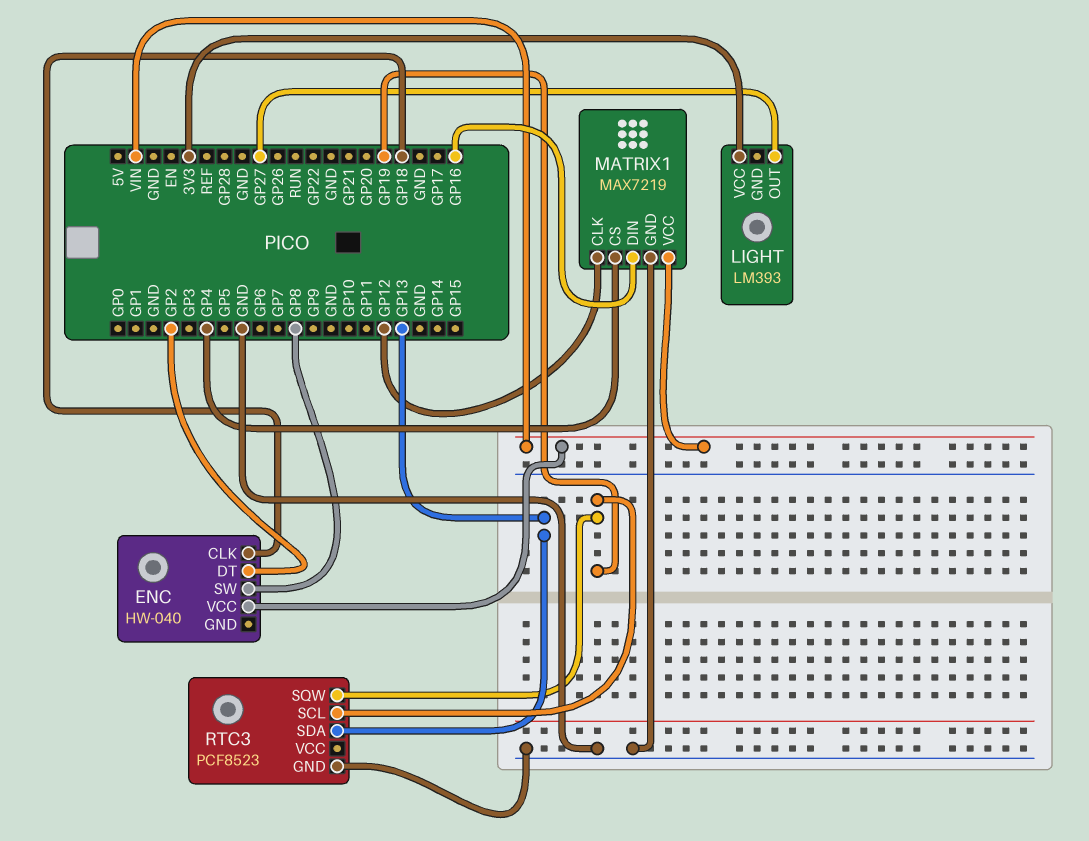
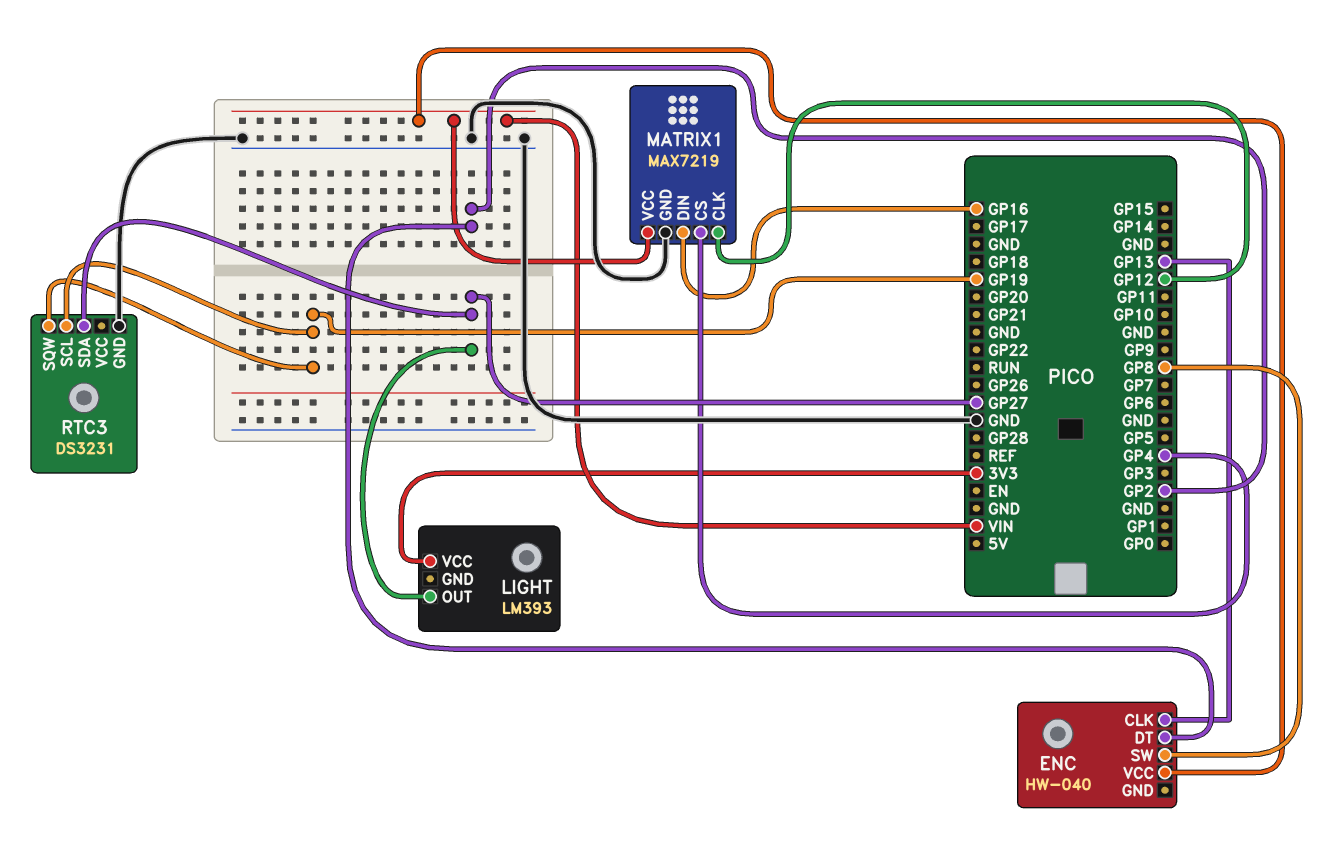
ENC pin CLK: GP18 -> GP13
RTC3: PCF8523 -> DS3231
RTC3 pin SDA: GP13 -> GP27

